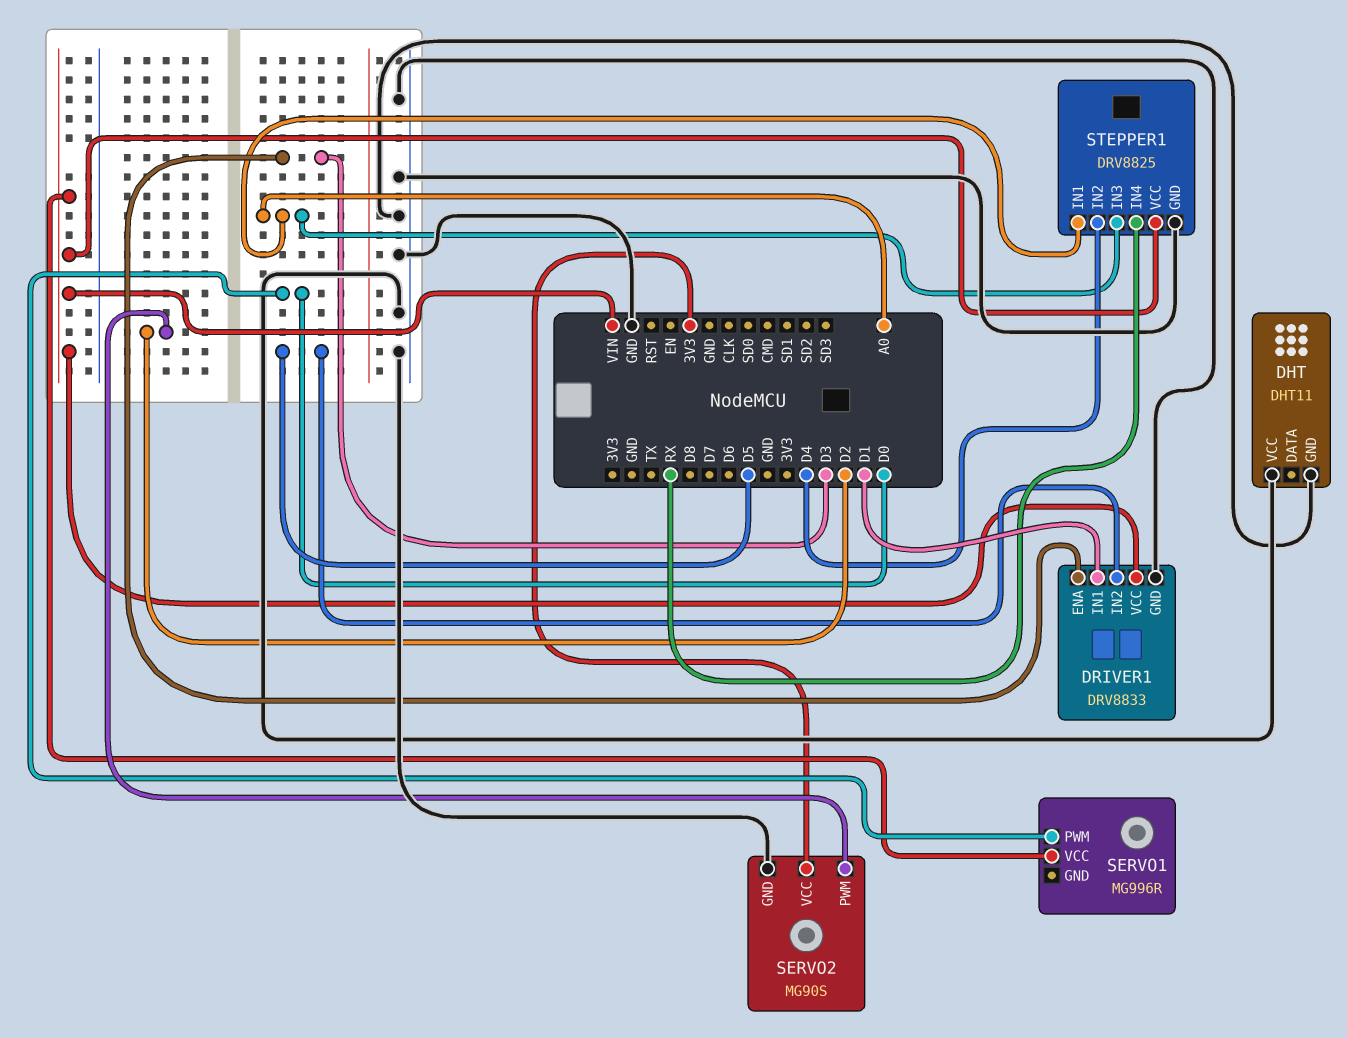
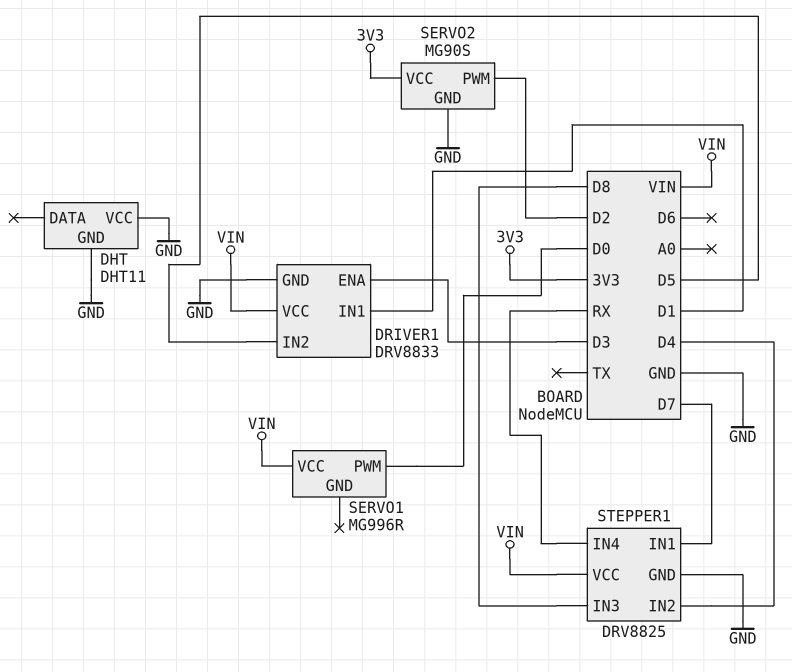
STEPPER1 pin IN1: A0 -> D7
STEPPER1 pin IN3: A0 -> D8

